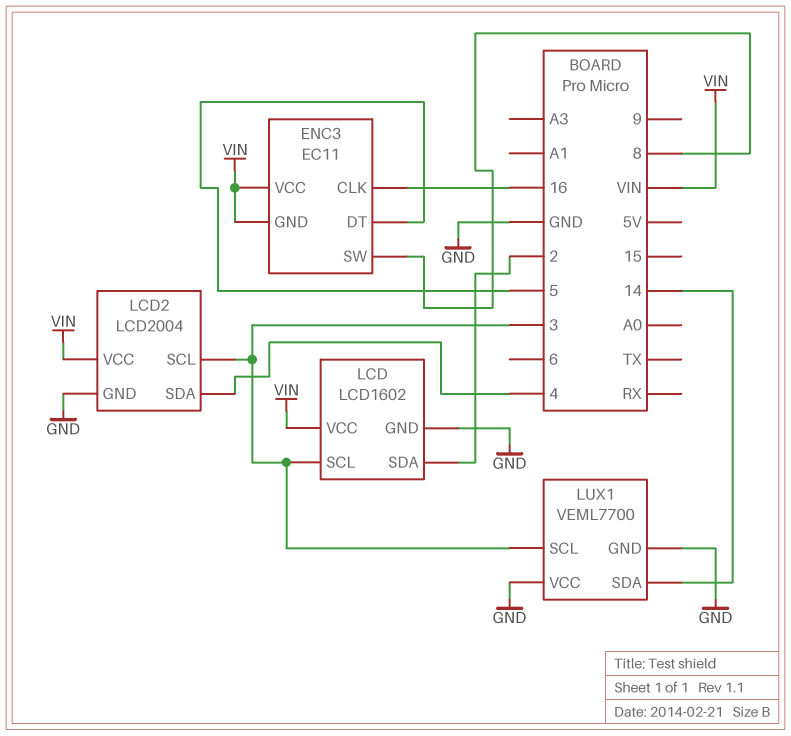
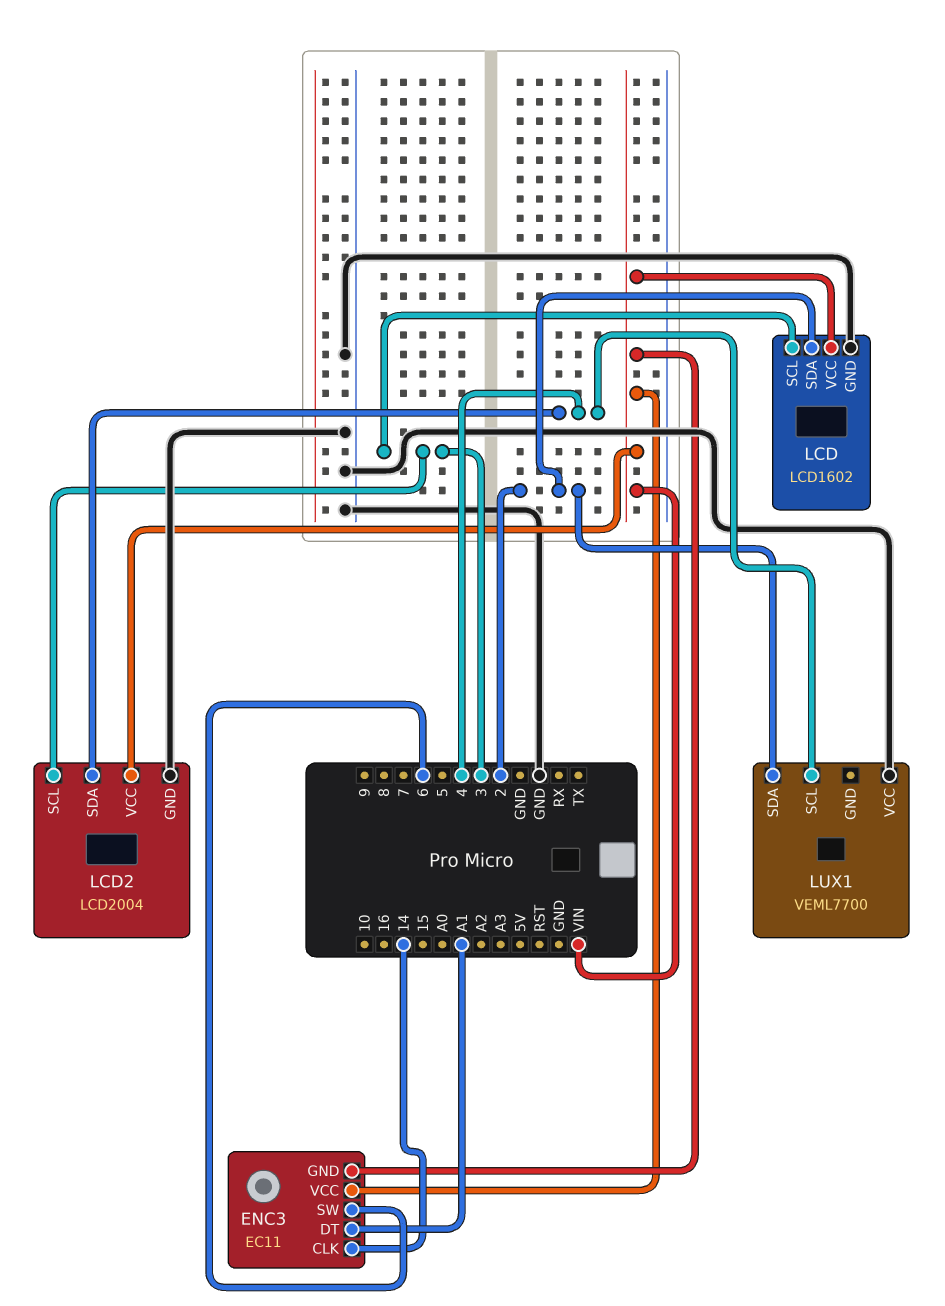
ENC3 pin CLK: 16 -> 14
ENC3 pin DT: 5 -> A1
ENC3 pin SW: 8 -> 6
LUX1 pin GND: GND -> none
LUX1 pin SCL: 3 -> 4
LUX1 pin SDA: 14 -> 2

